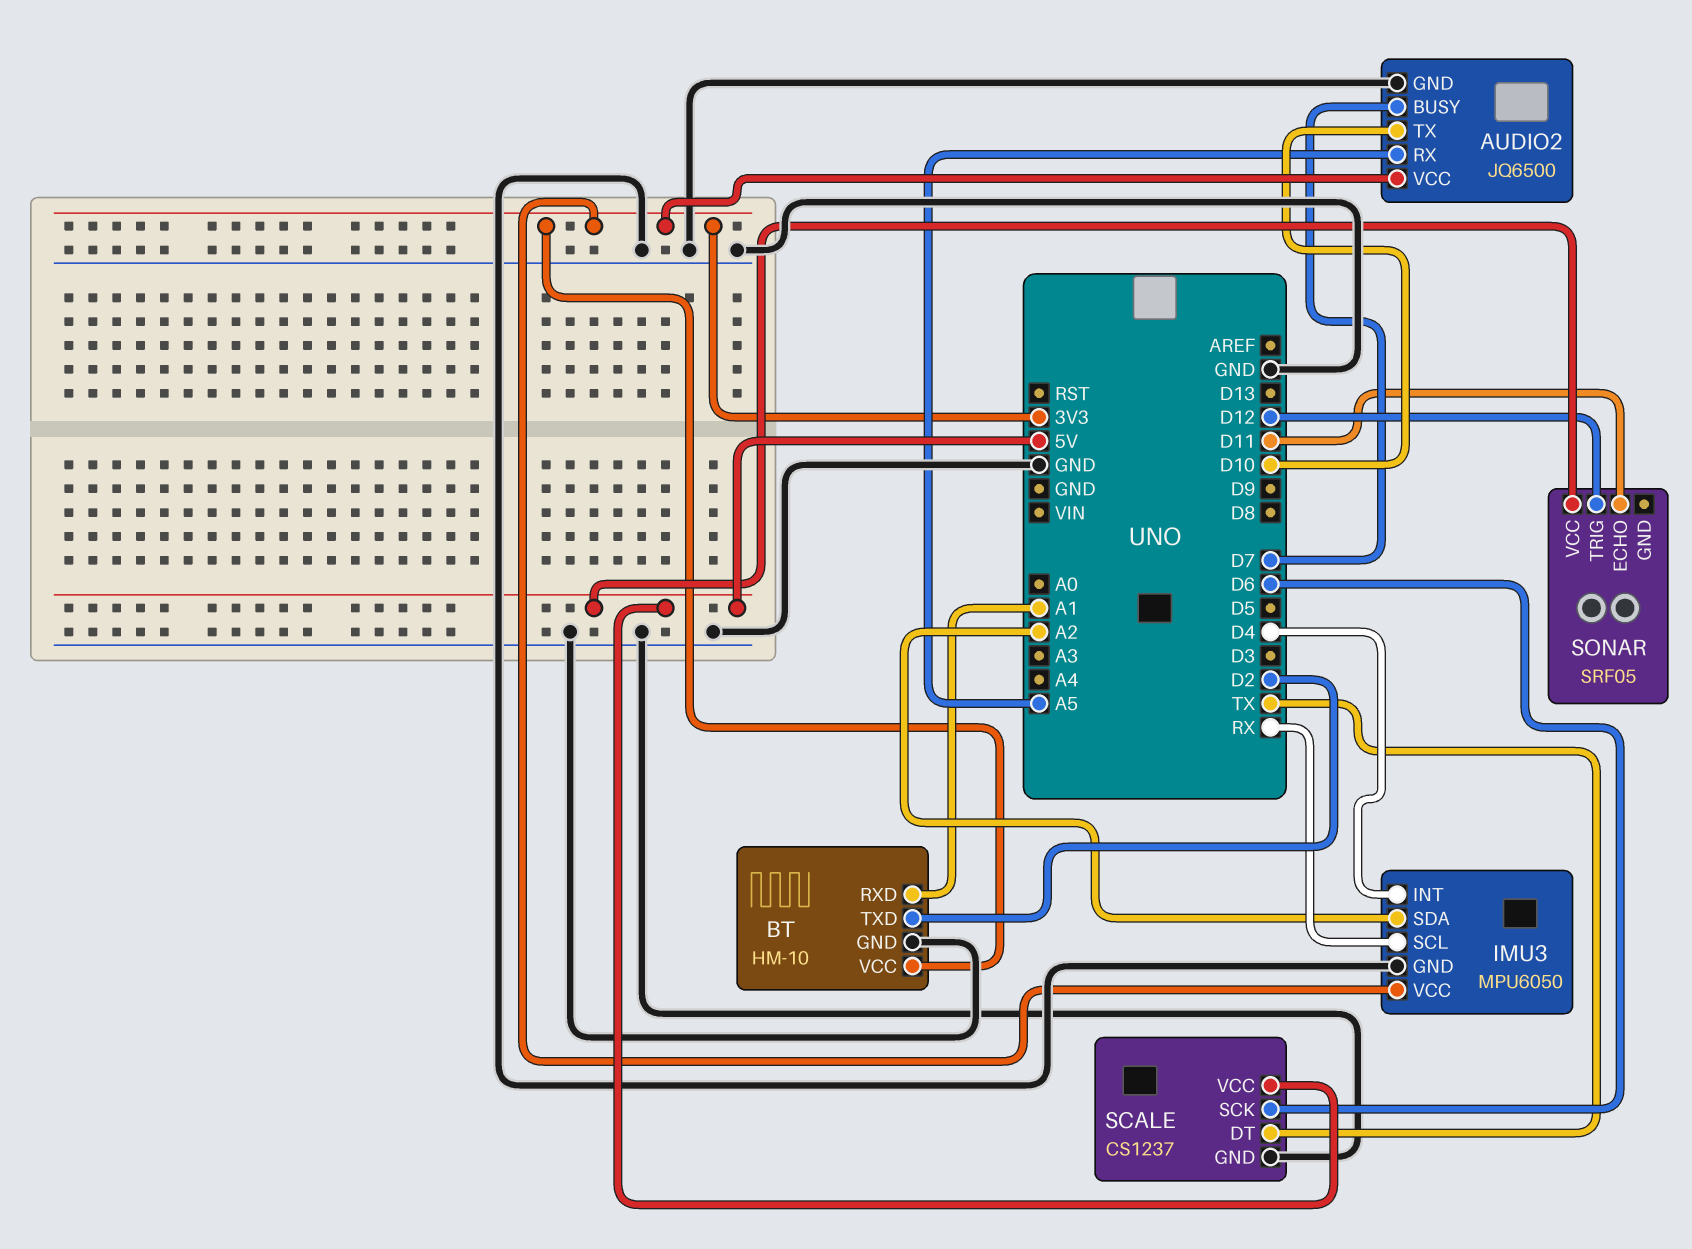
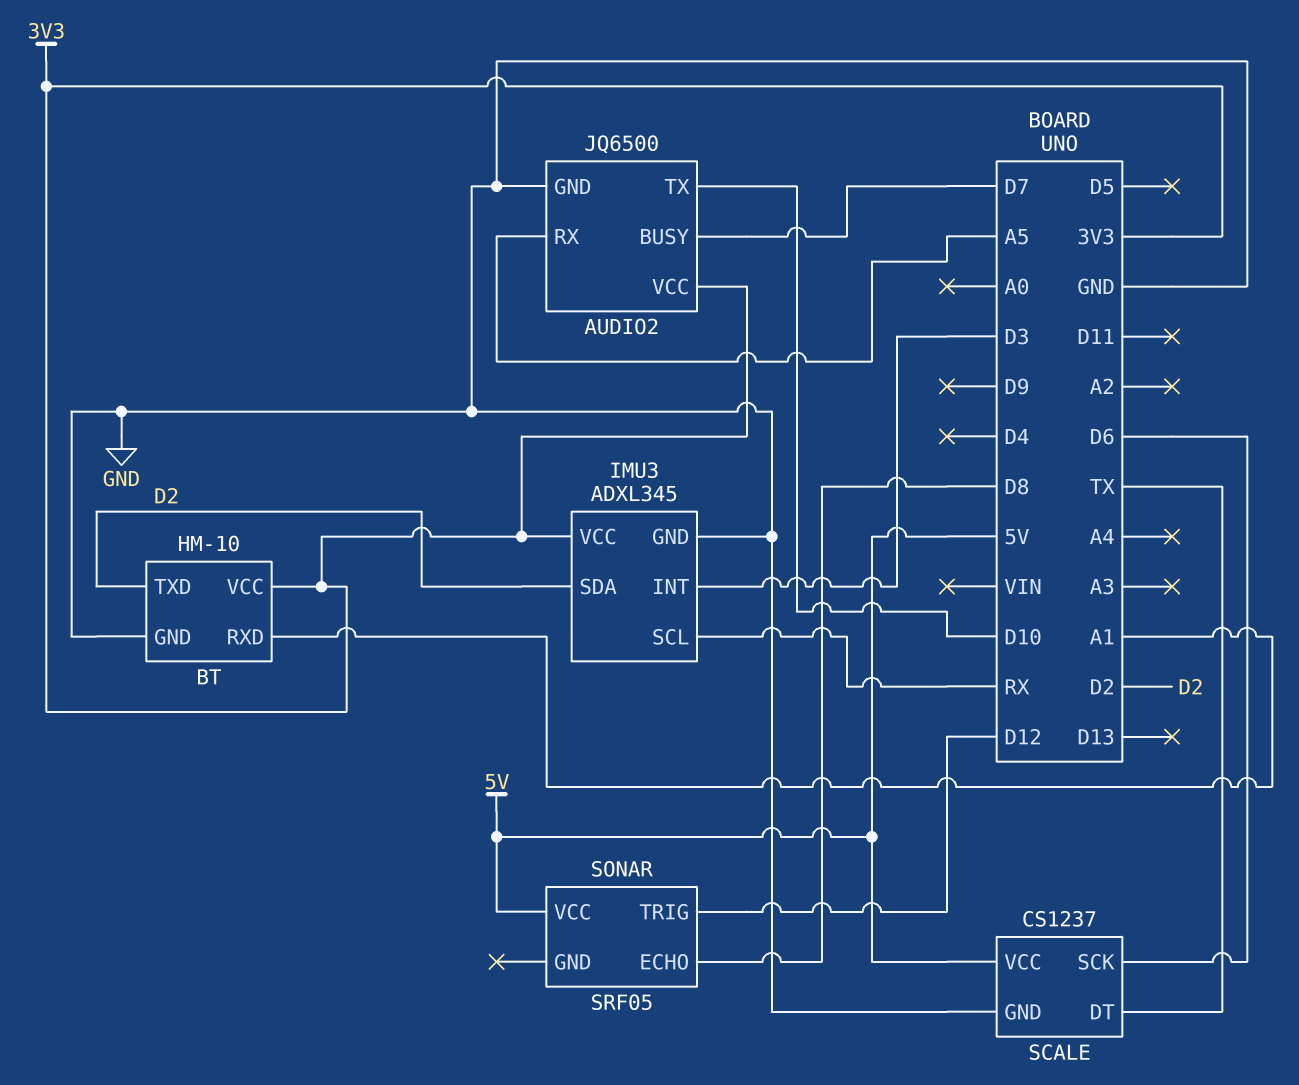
IMU3: MPU6050 -> ADXL345
IMU3 pin INT: D4 -> D3
IMU3 pin SDA: A2 -> D2
SONAR pin ECHO: D11 -> D8

